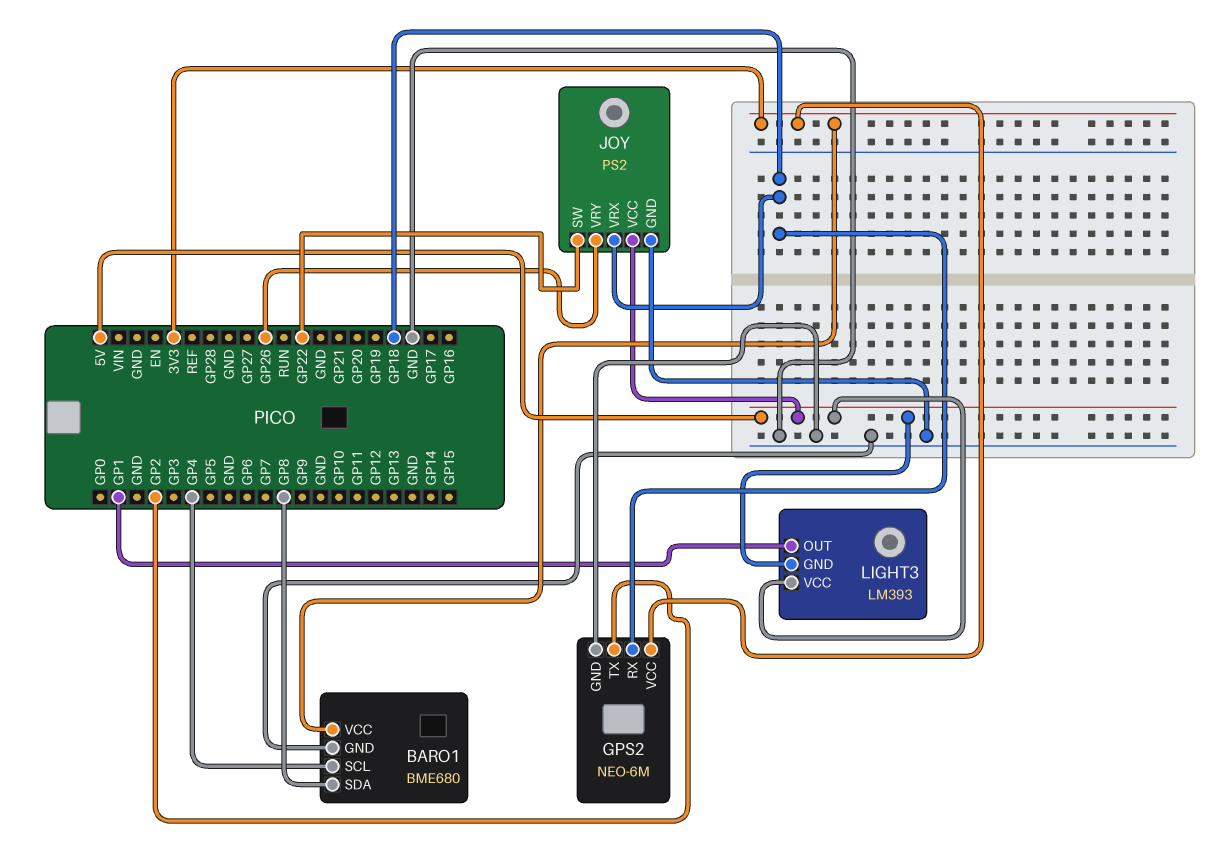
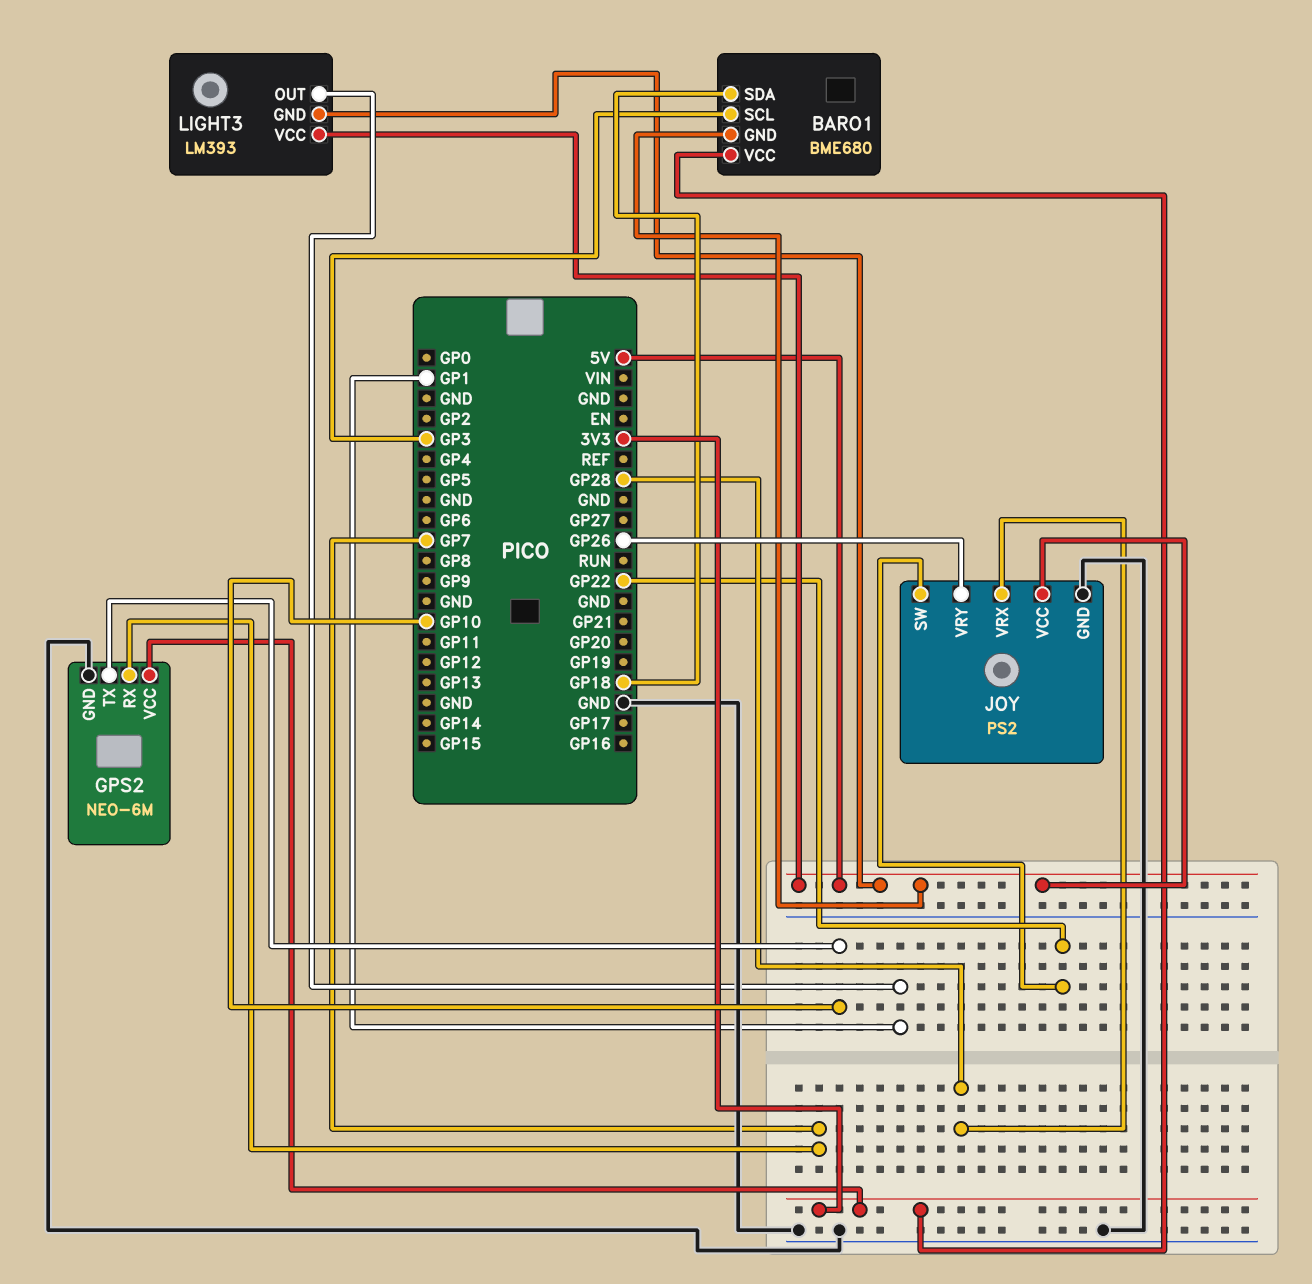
BARO1 pin GND: GND -> 5V
BARO1 pin SCL: GP4 -> GP3
BARO1 pin SDA: GP8 -> GP18
GPS2 pin RX: GP18 -> GP7
GPS2 pin TX: GP2 -> GP10
JOY pin VRX: GP18 -> GP28

